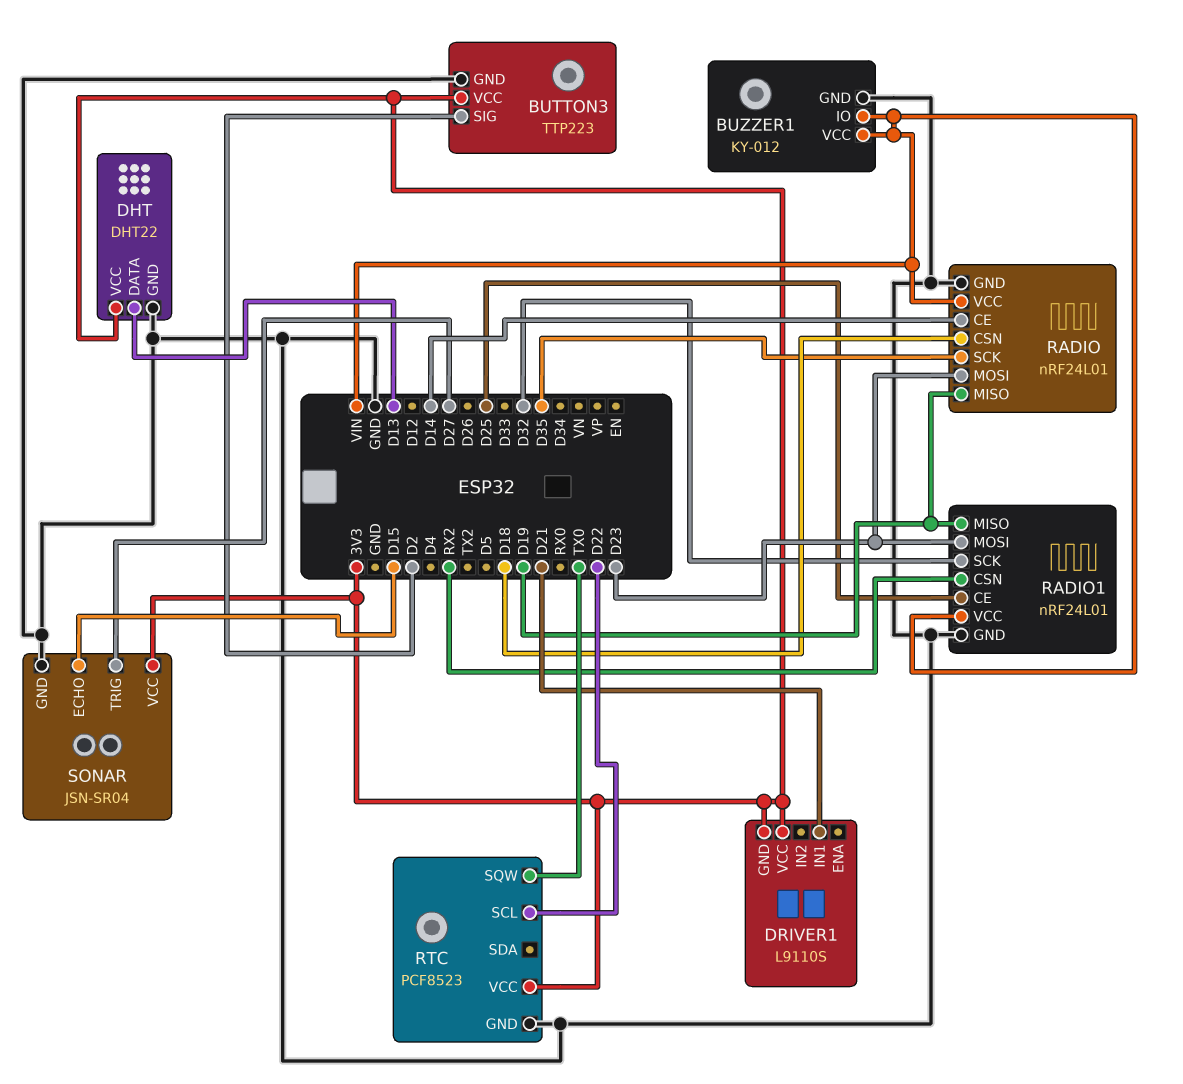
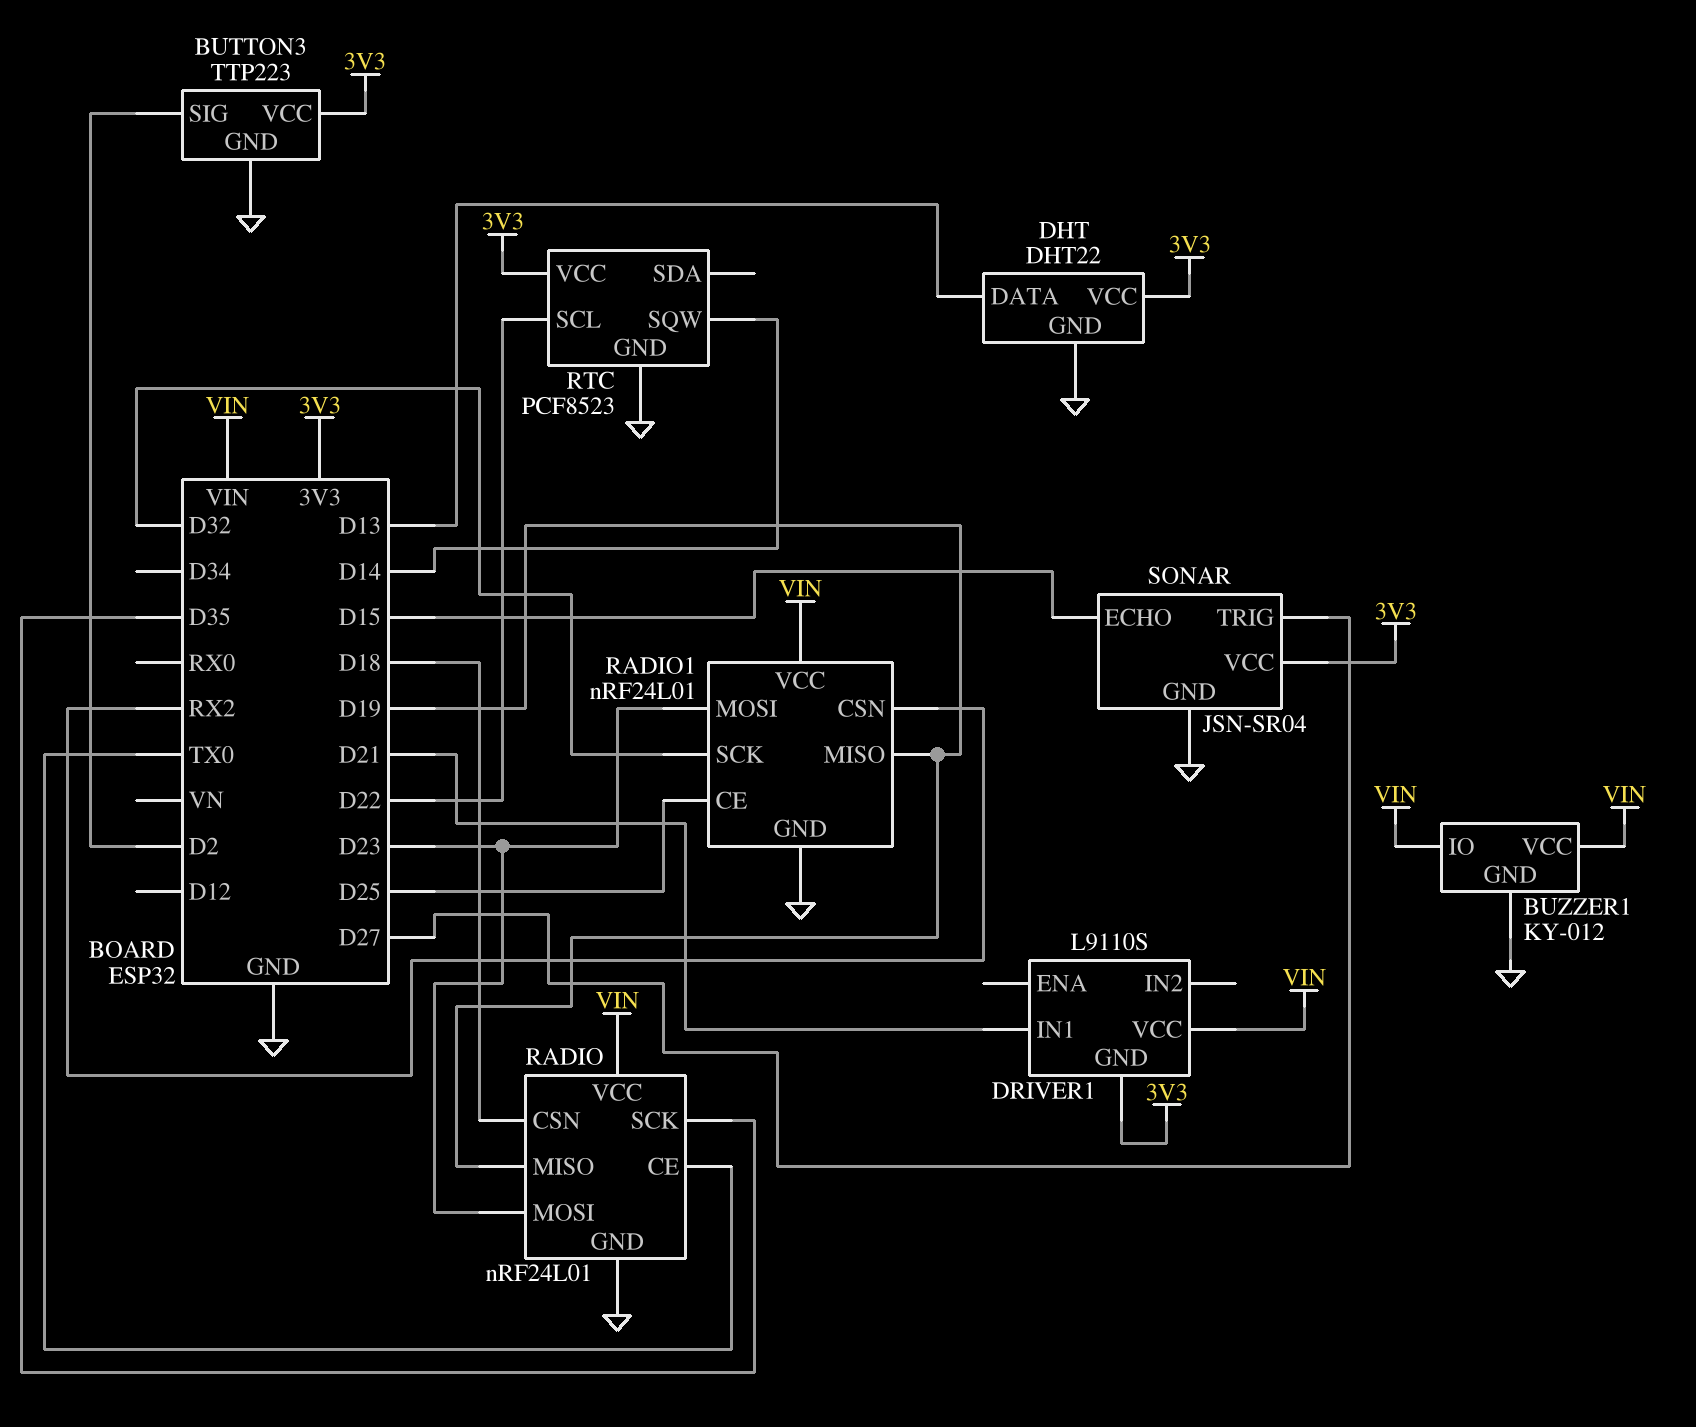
DRIVER1 pin VCC: 3V3 -> VIN
RADIO pin CE: D14 -> TX0
RTC pin SQW: TX0 -> D14

